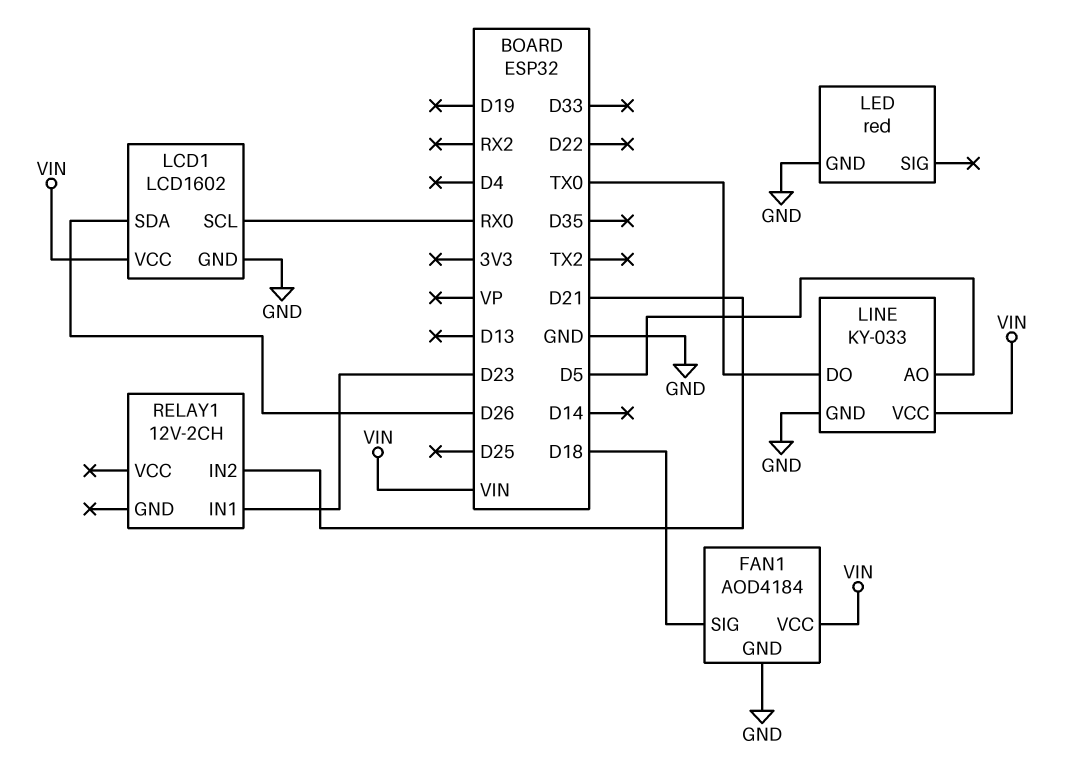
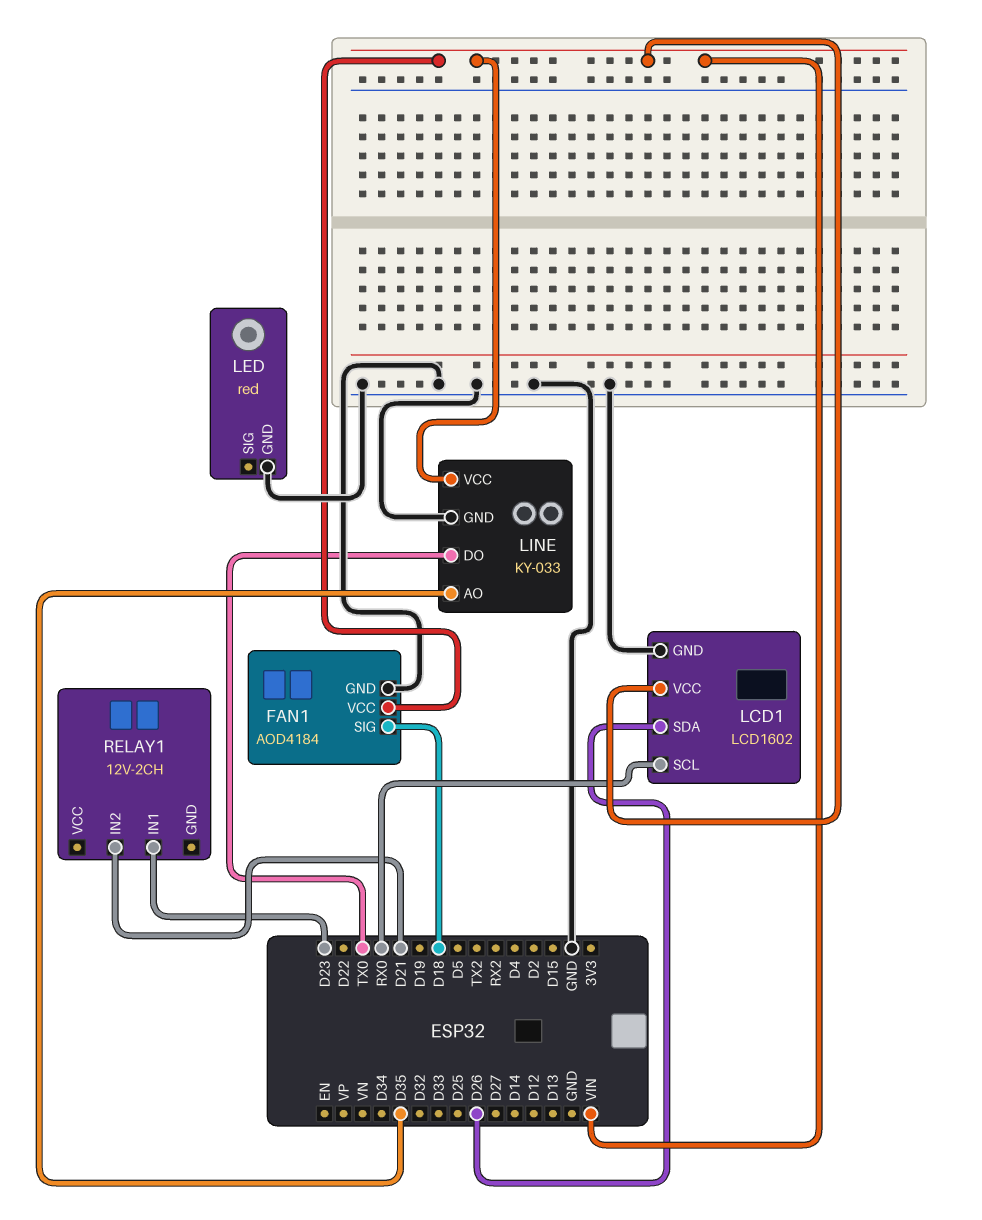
LINE pin AO: D5 -> D35

